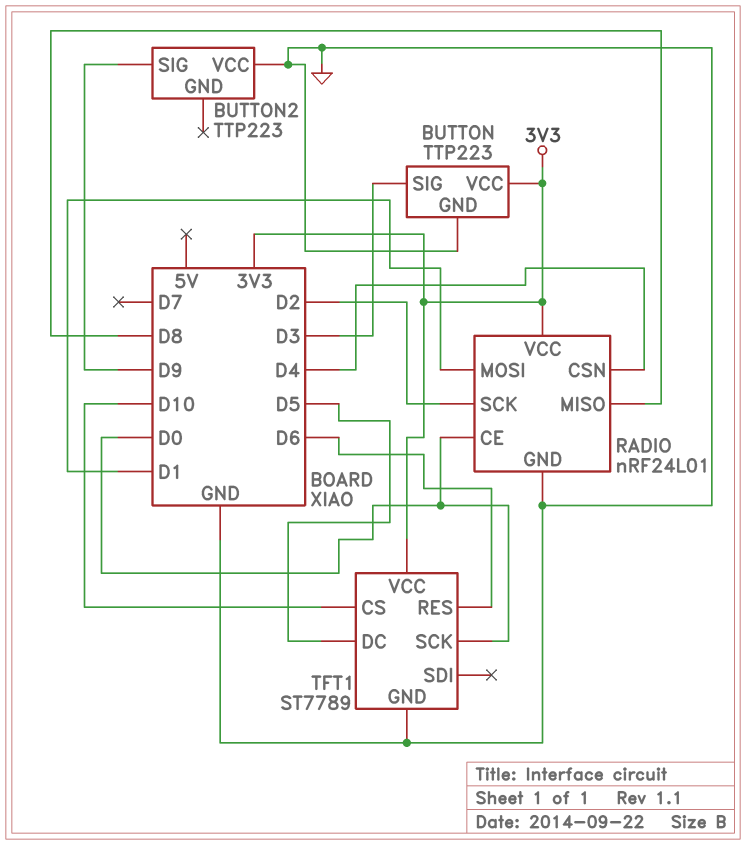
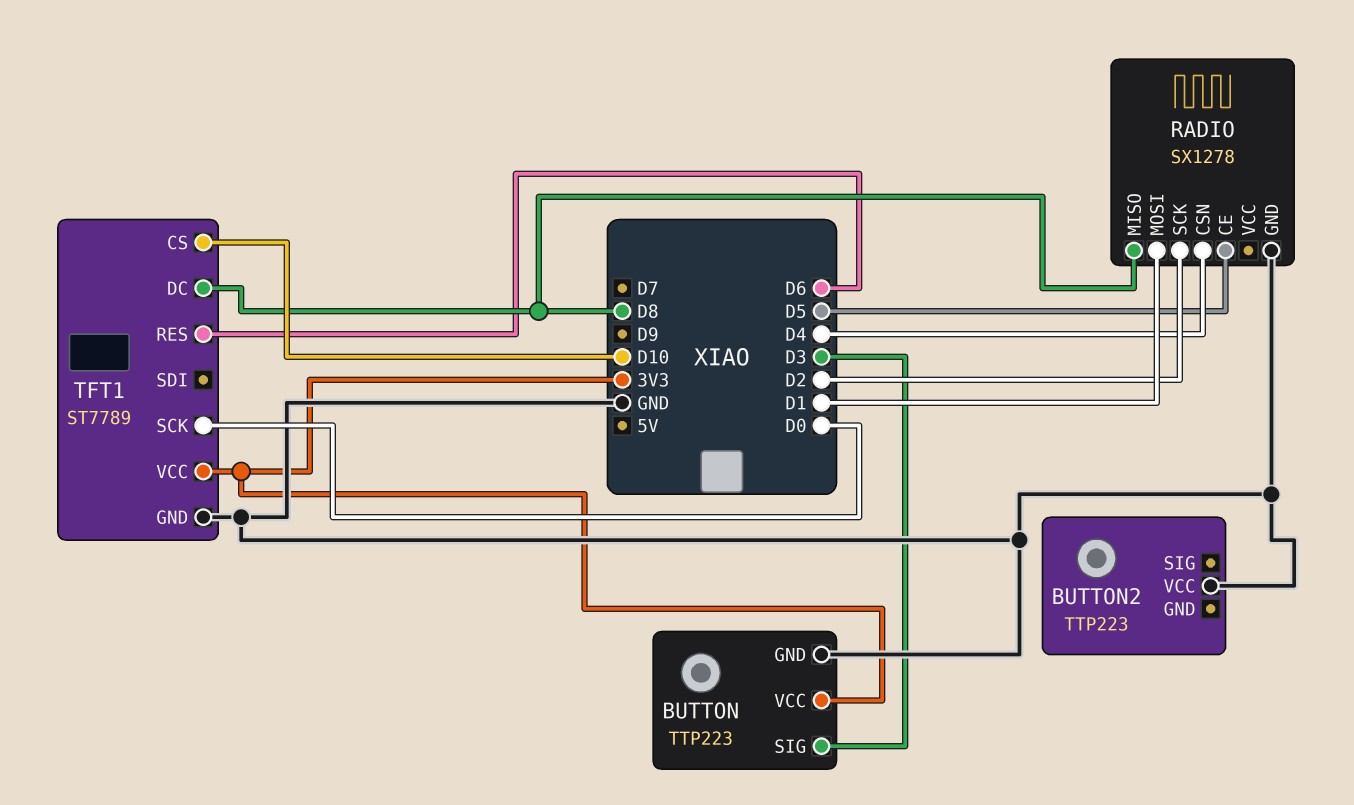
BUTTON2 pin SIG: D9 -> none
RADIO: nRF24L01 -> SX1278
RADIO pin CE: D0 -> D5
RADIO pin VCC: 3V3 -> none
TFT1 pin DC: D5 -> D8

